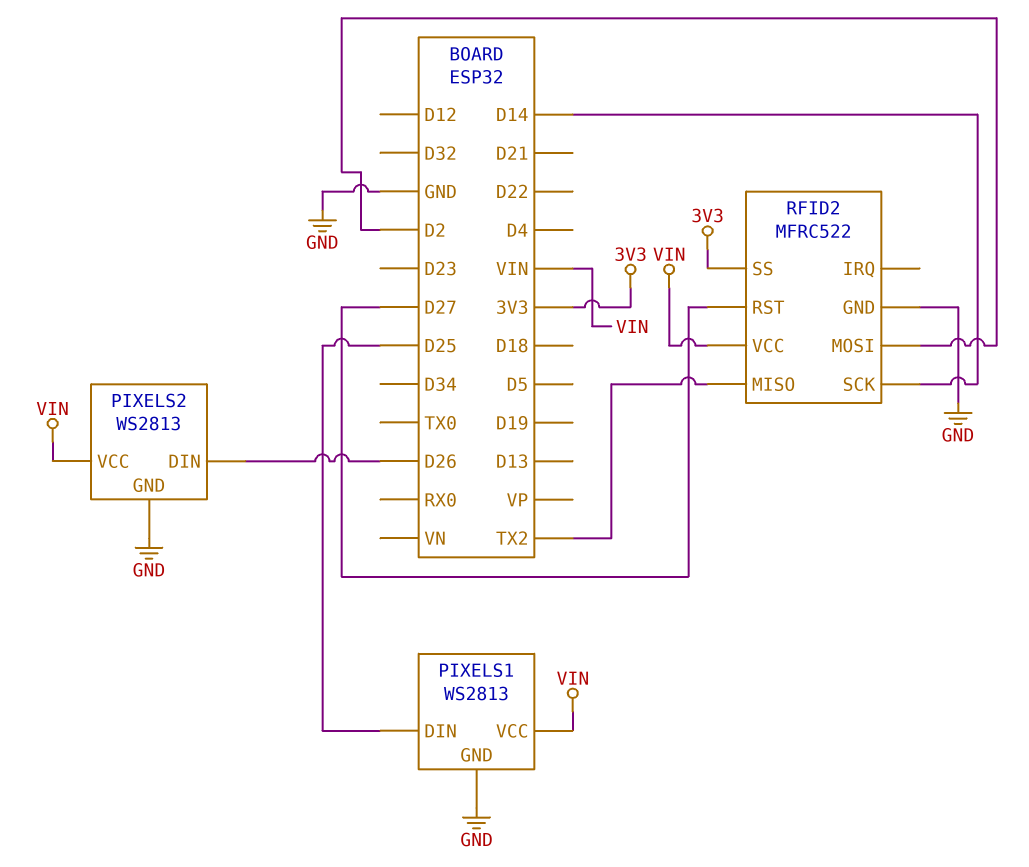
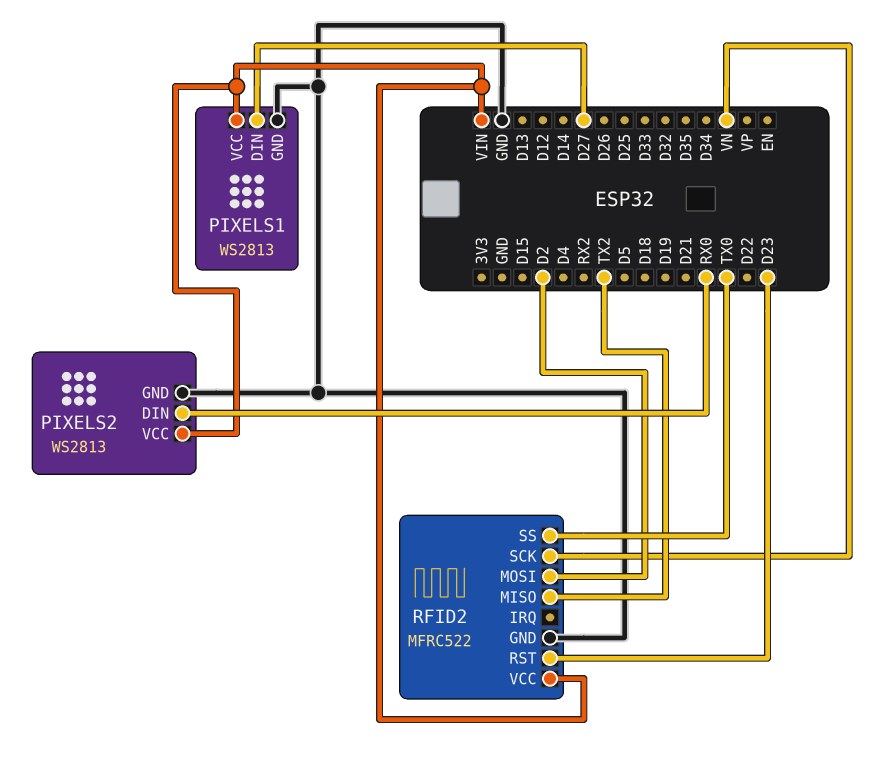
PIXELS1 pin DIN: D25 -> D27
PIXELS2 pin DIN: D26 -> RX0
RFID2 pin RST: D27 -> D23
RFID2 pin SCK: D14 -> VN
RFID2 pin SS: 3V3 -> TX0

